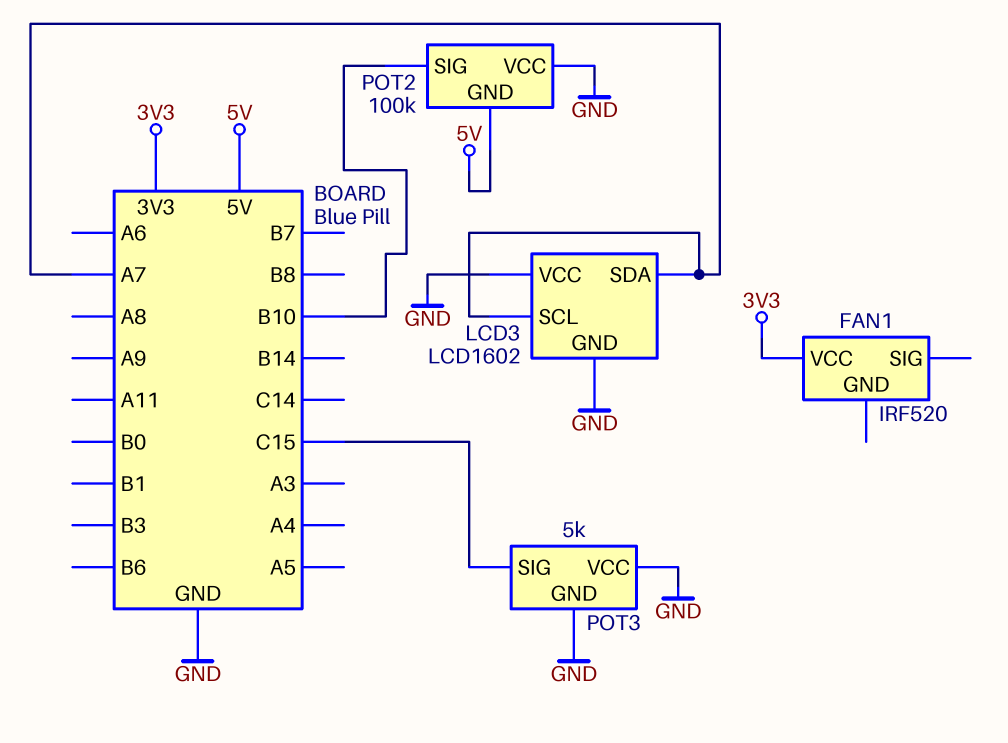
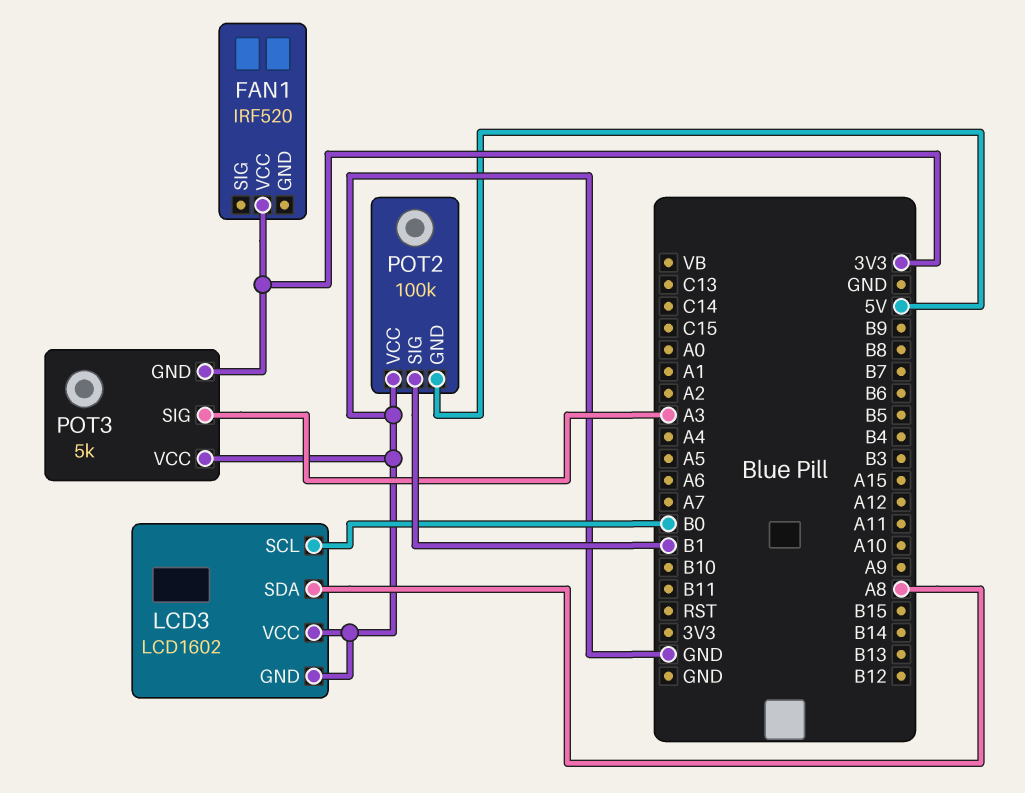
LCD3 pin SCL: A7 -> B0
LCD3 pin SDA: A7 -> A8
POT2 pin SIG: B10 -> B1
POT3 pin GND: GND -> 3V3
POT3 pin SIG: C15 -> A3

